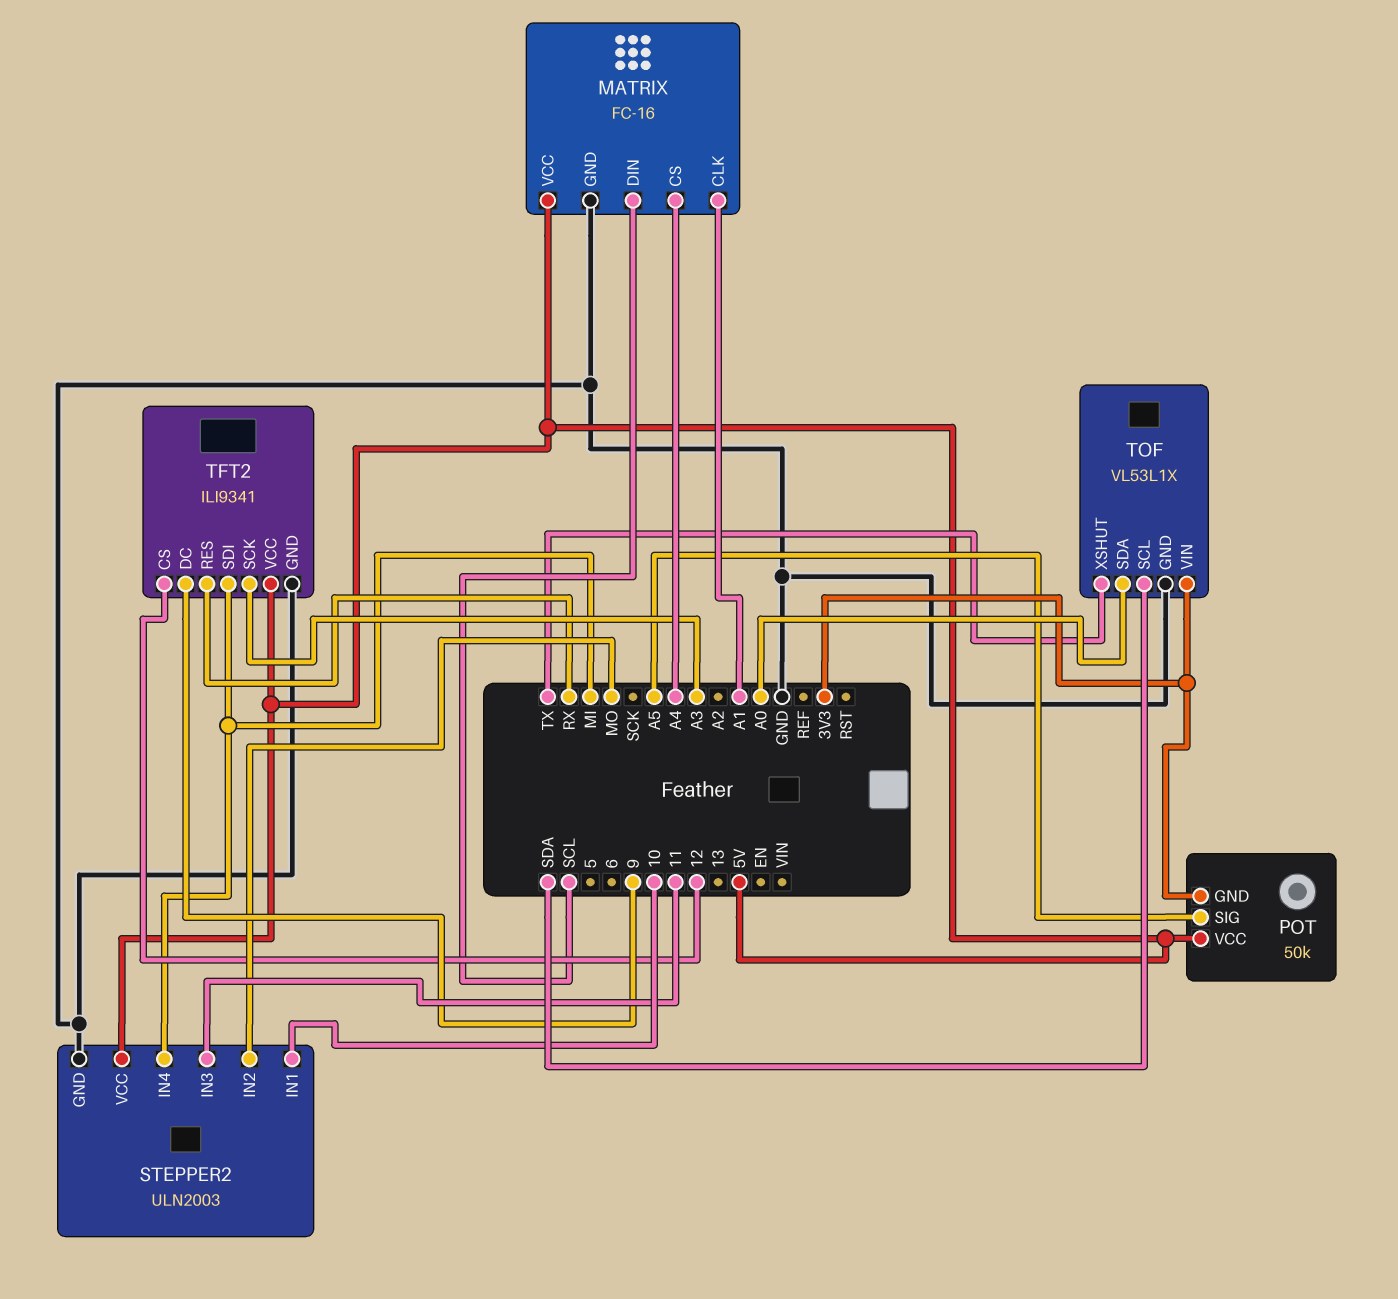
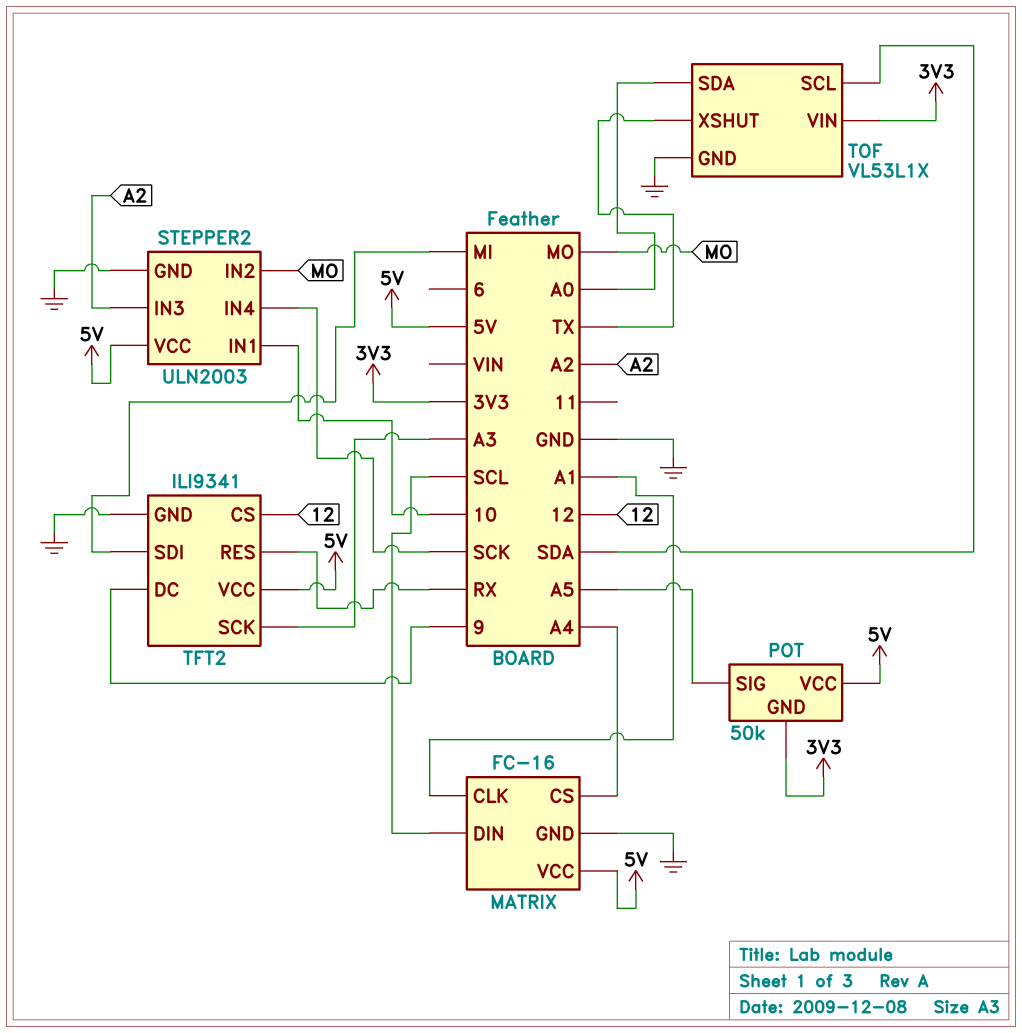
STEPPER2 pin IN3: 11 -> A2
STEPPER2 pin IN4: MI -> SCK

